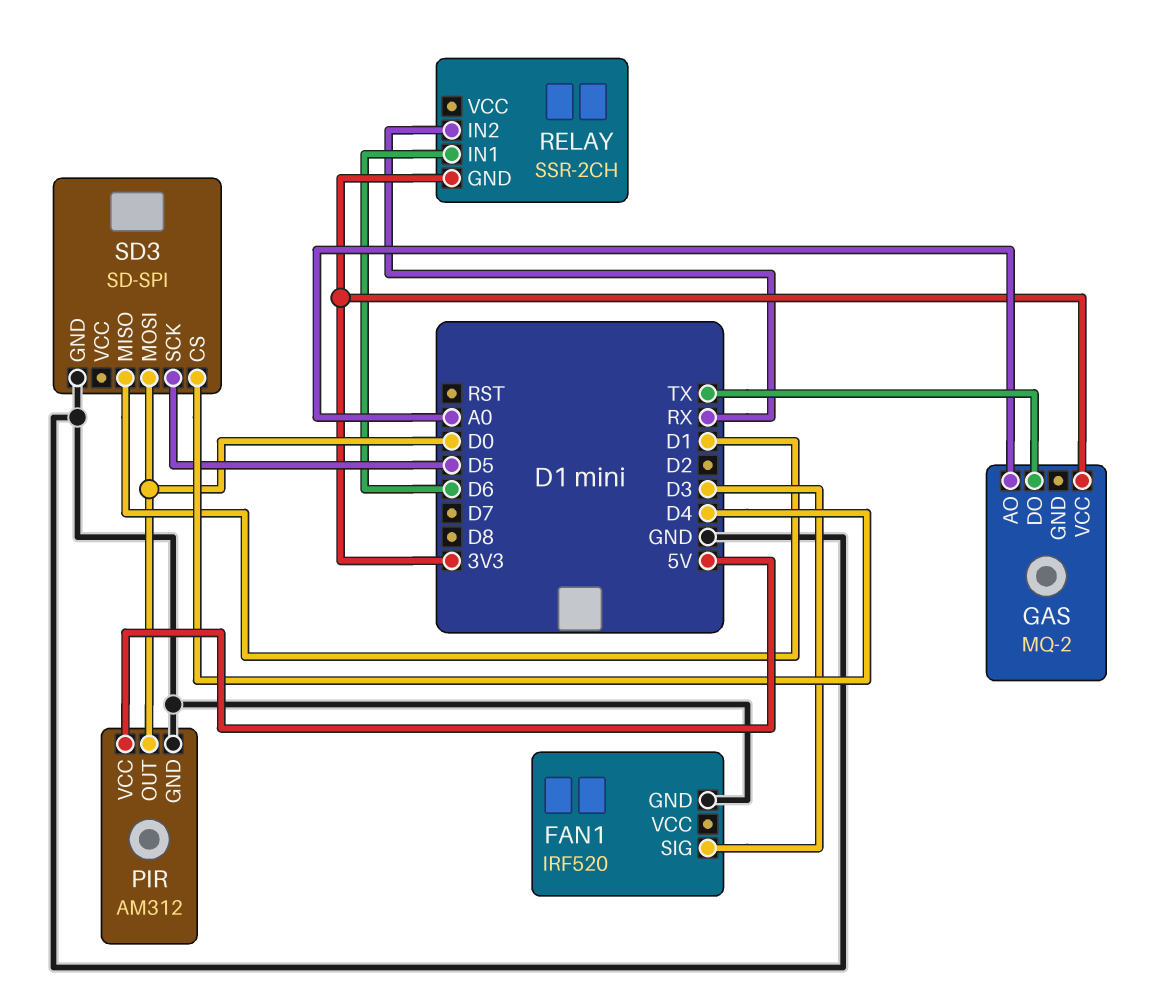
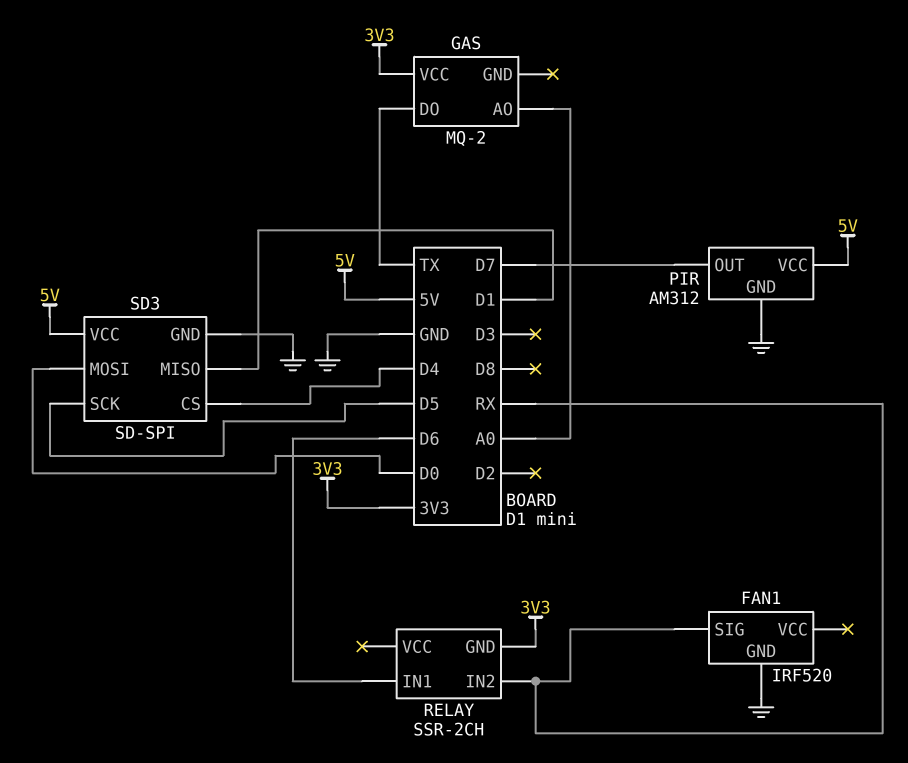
FAN1 pin SIG: D3 -> RX
PIR pin OUT: D0 -> D7
SD3 pin VCC: none -> 5V

